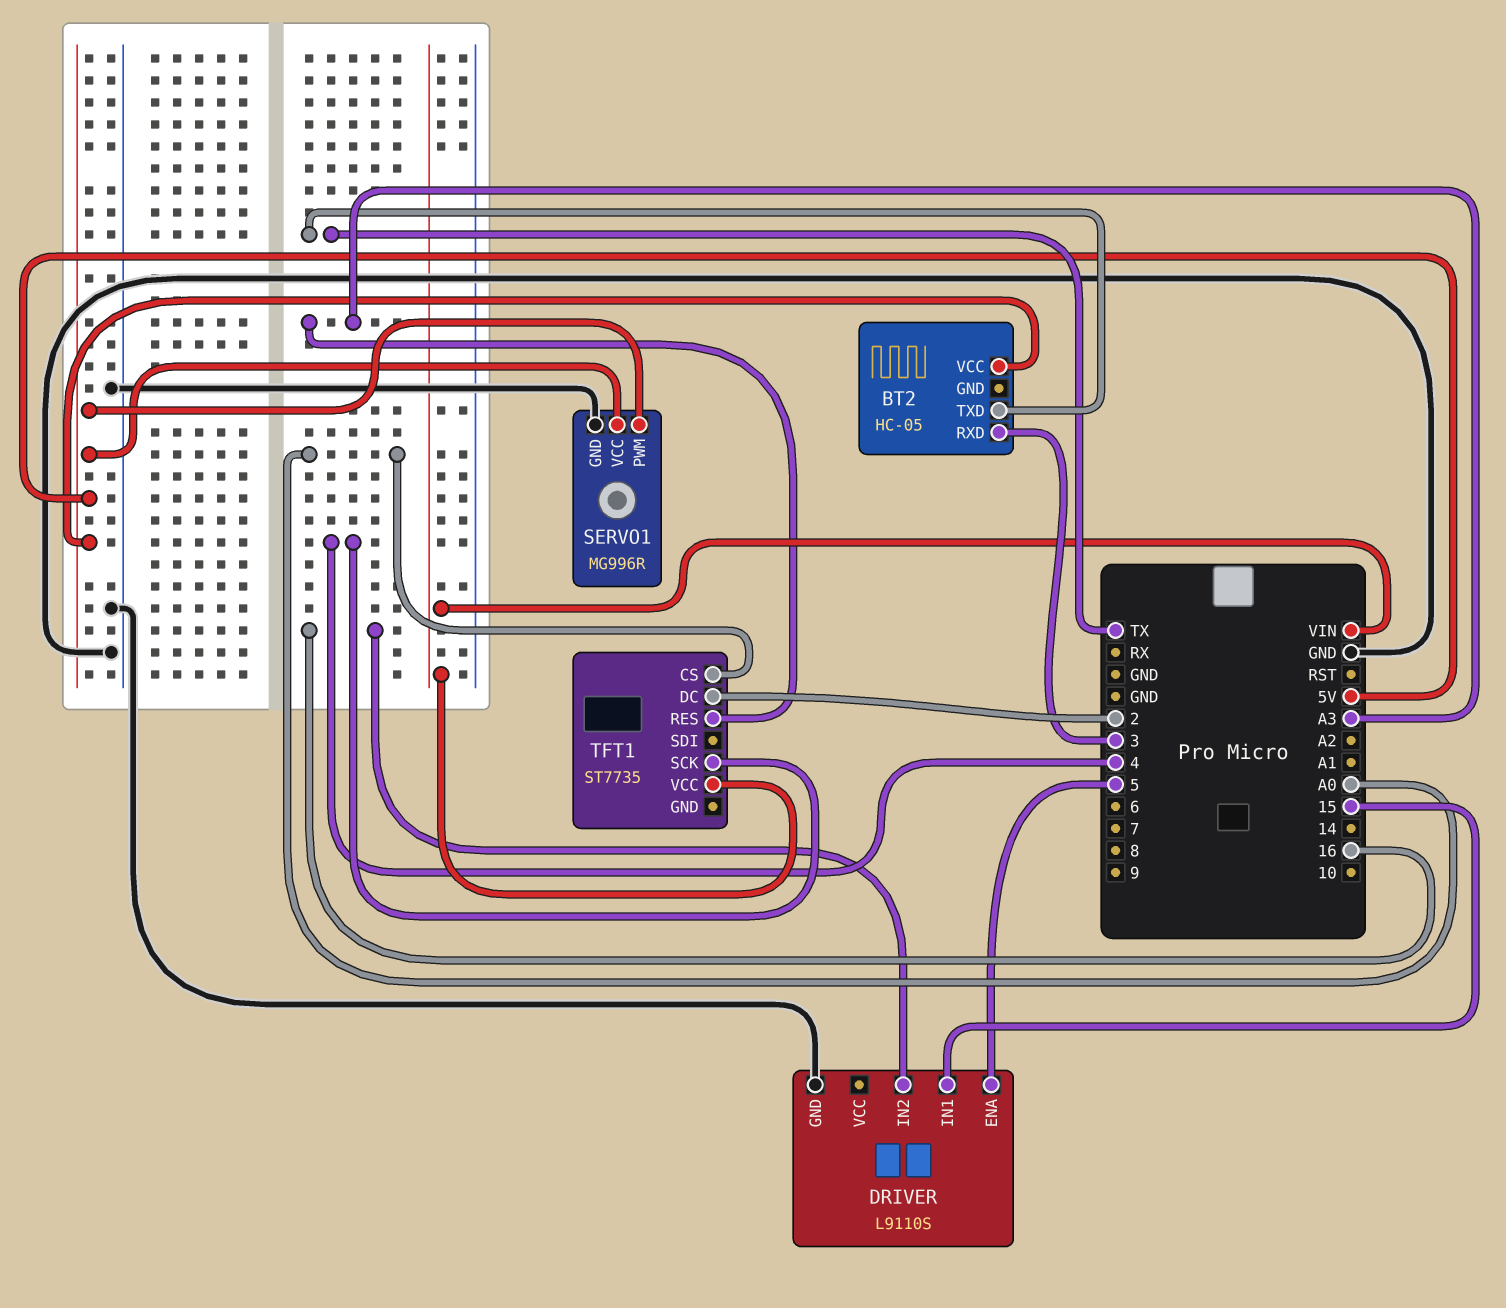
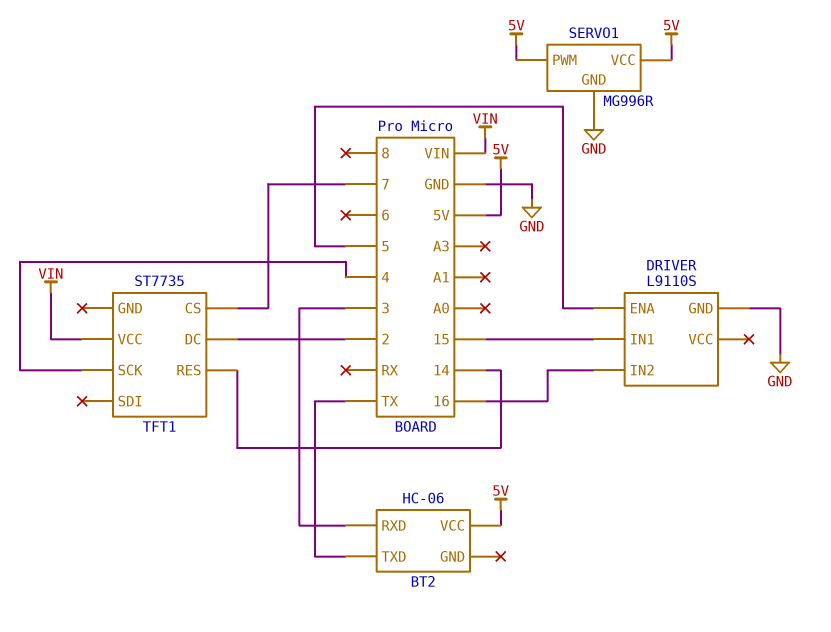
BT2: HC-05 -> HC-06
TFT1 pin CS: A0 -> 7
TFT1 pin RES: A3 -> 14

